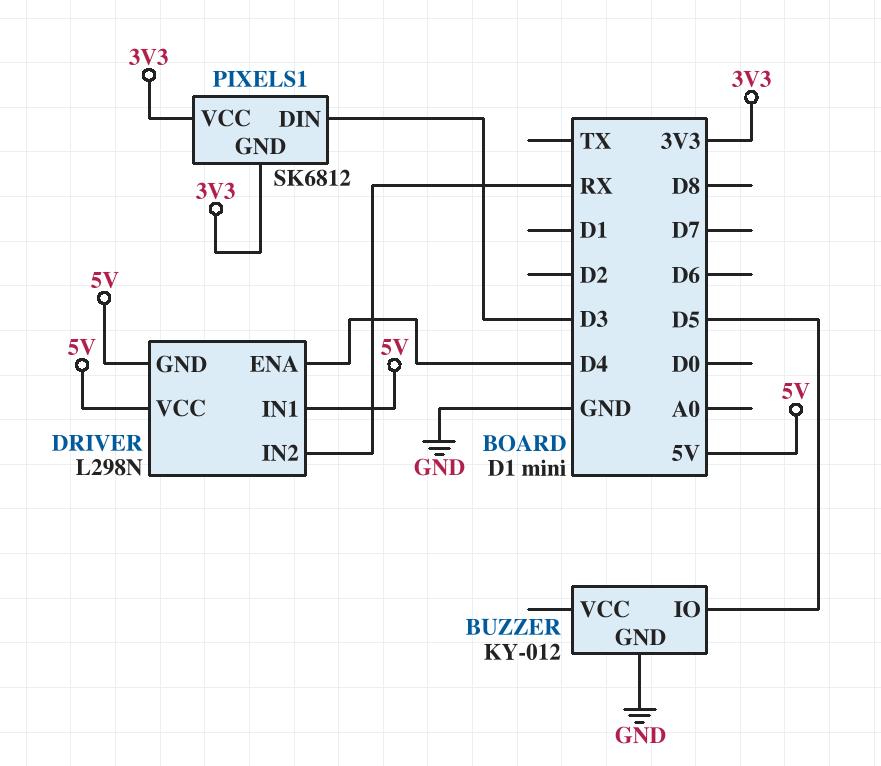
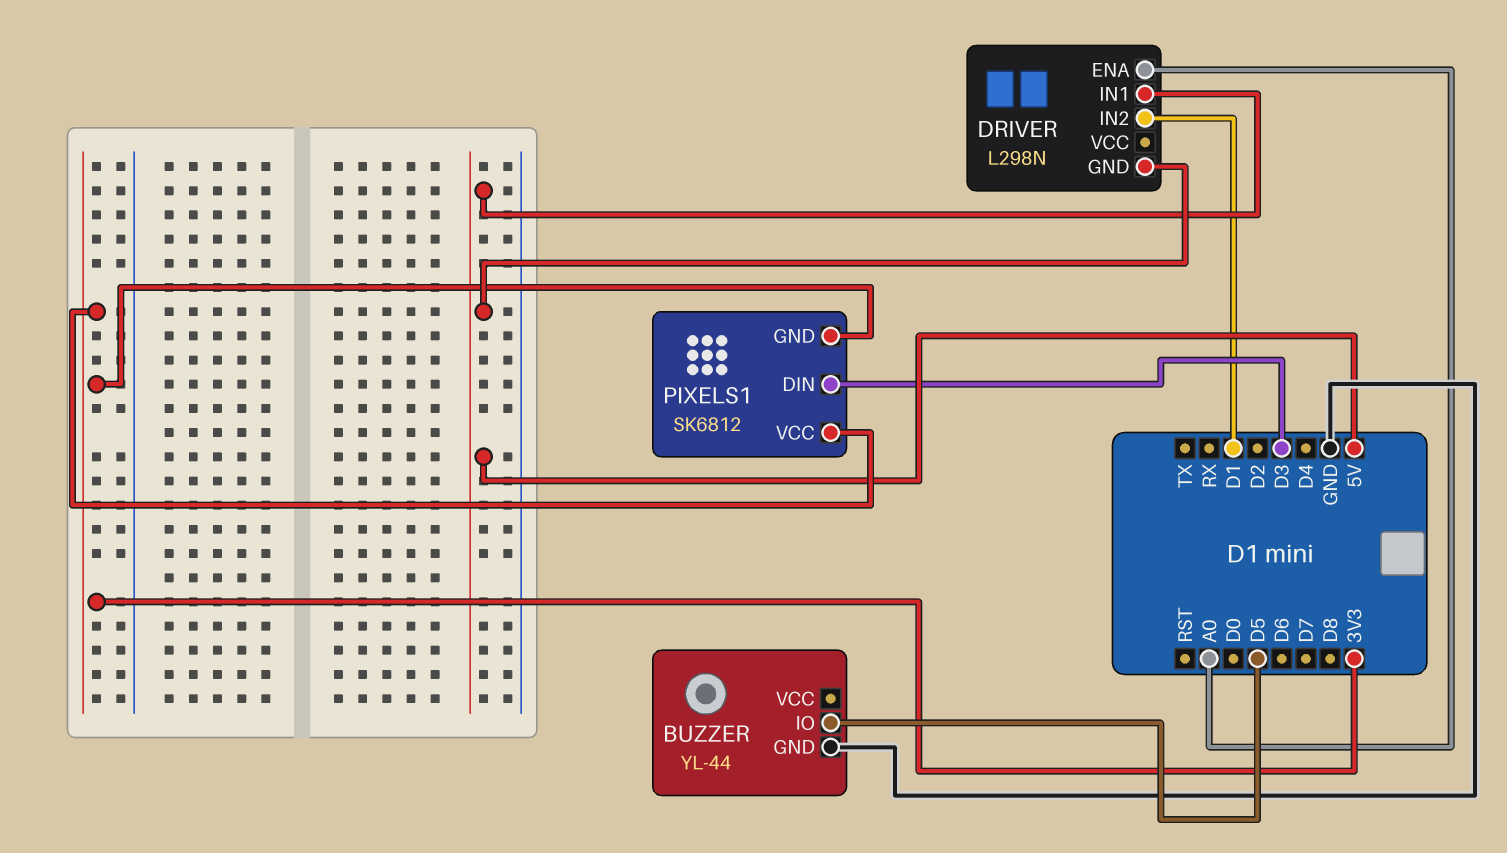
BUZZER: KY-012 -> YL-44
DRIVER pin ENA: D4 -> A0
DRIVER pin IN2: RX -> D1
DRIVER pin VCC: 5V -> none

